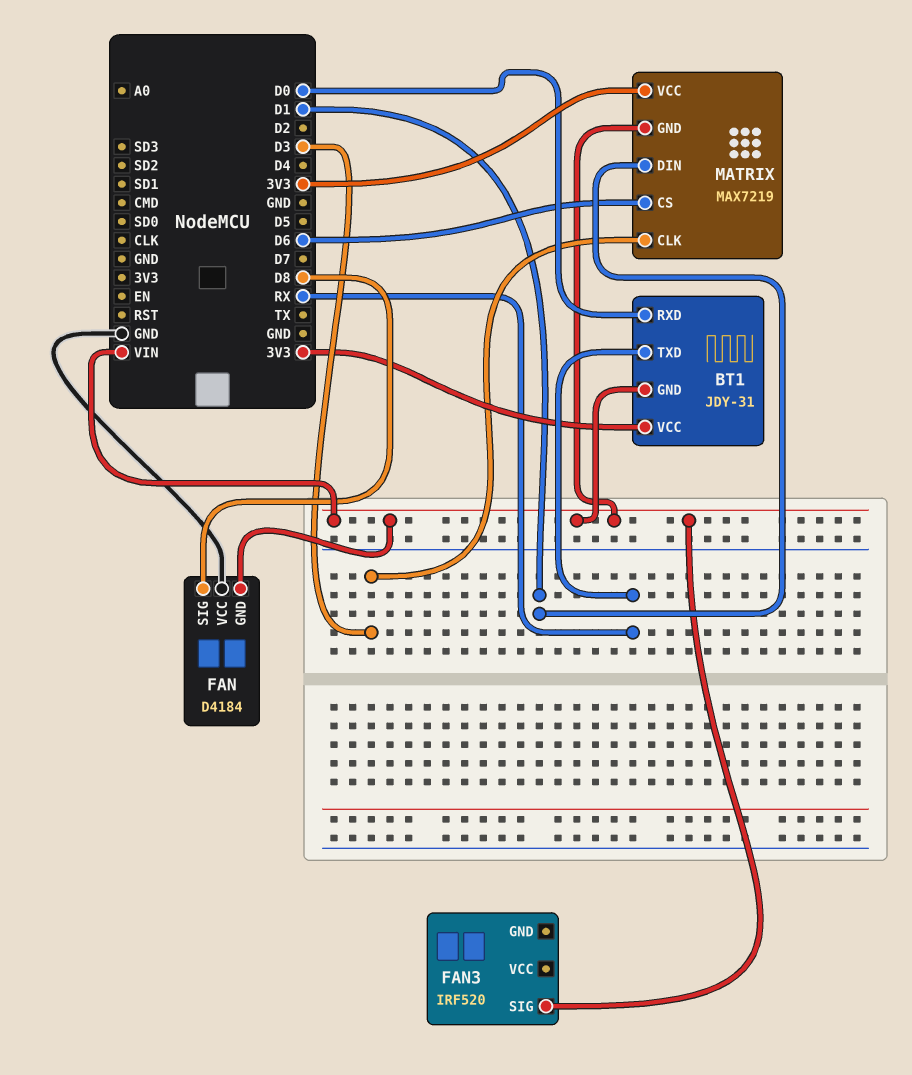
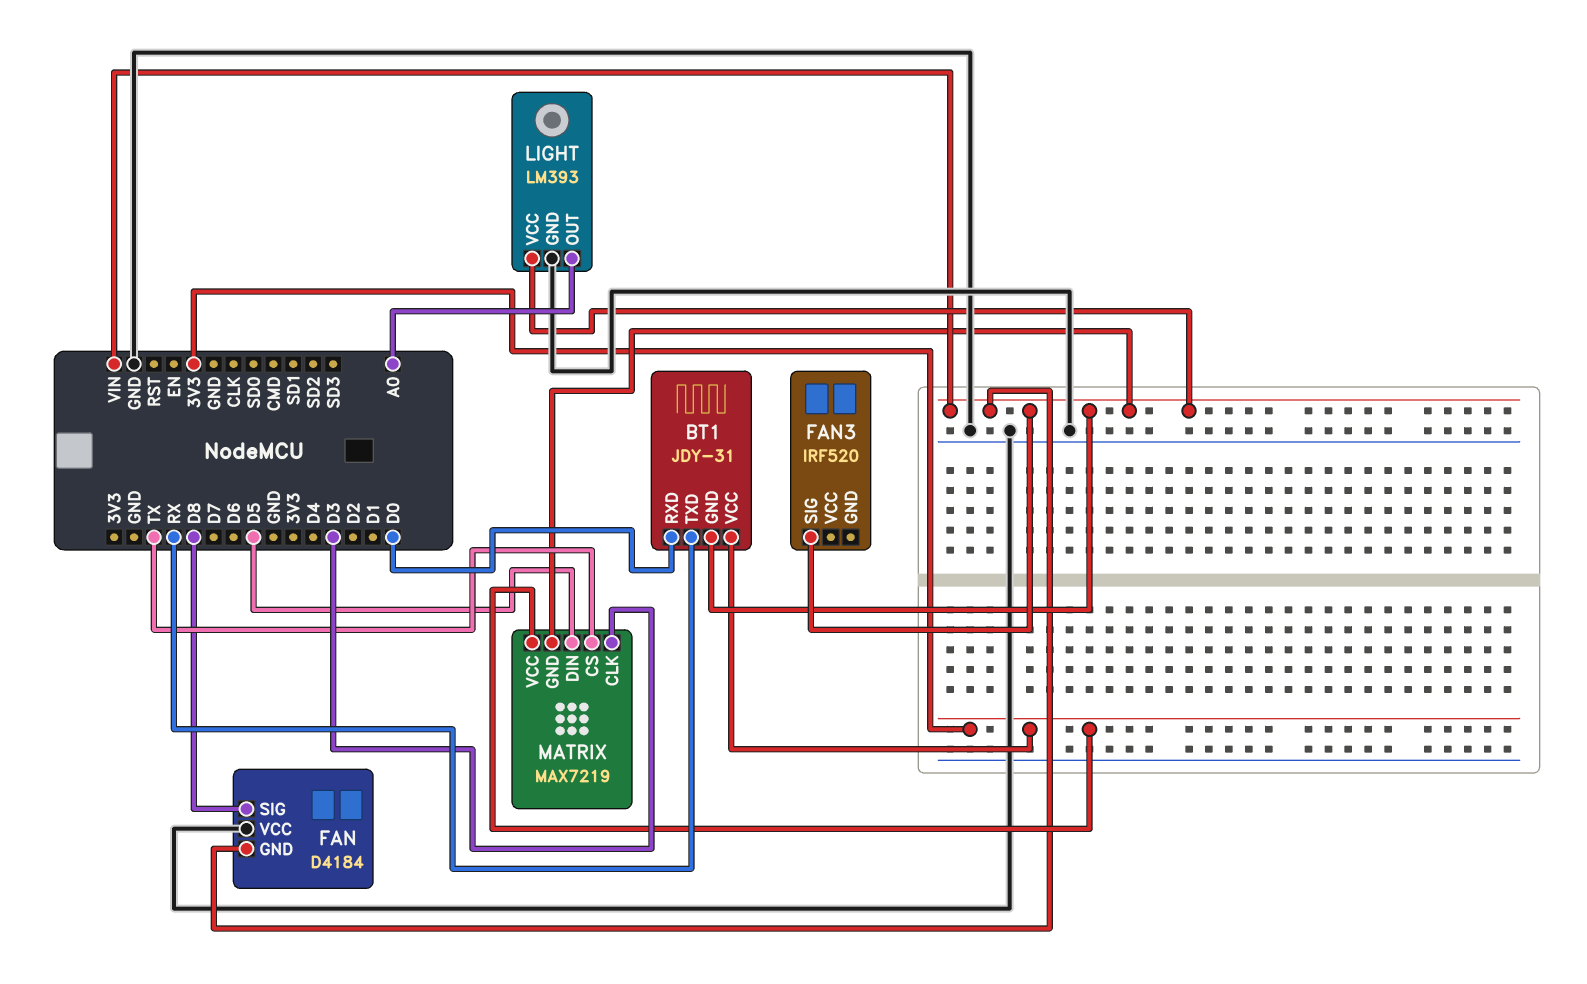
LIGHT: none -> LM393
LIGHT pin GND: none -> GND
LIGHT pin OUT: none -> A0
LIGHT pin VCC: none -> VIN
MATRIX pin CS: D6 -> TX
MATRIX pin DIN: D1 -> D5

